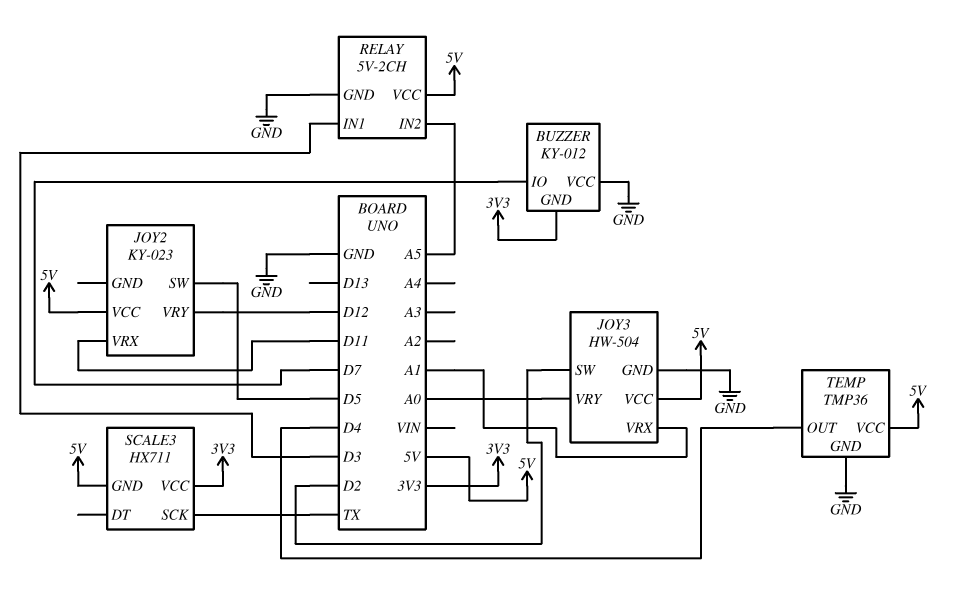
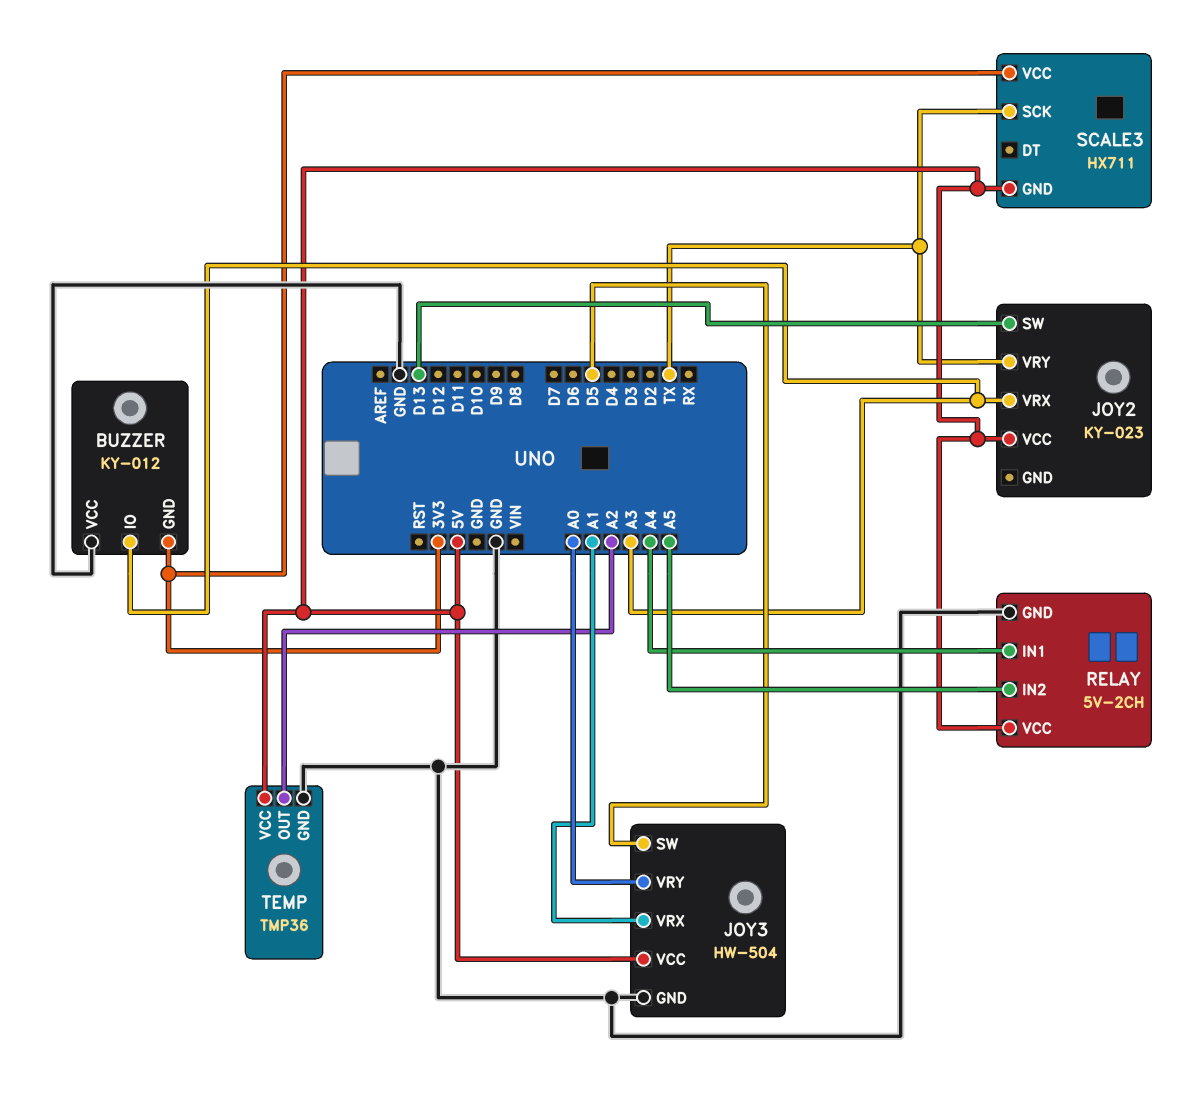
BUZZER pin IO: D7 -> A3
JOY2 pin SW: D5 -> D13
JOY2 pin VRX: D11 -> A3
JOY2 pin VRY: D12 -> TX
JOY3 pin SW: D2 -> D5
RELAY pin IN1: D3 -> A4
TEMP pin OUT: D4 -> A2

